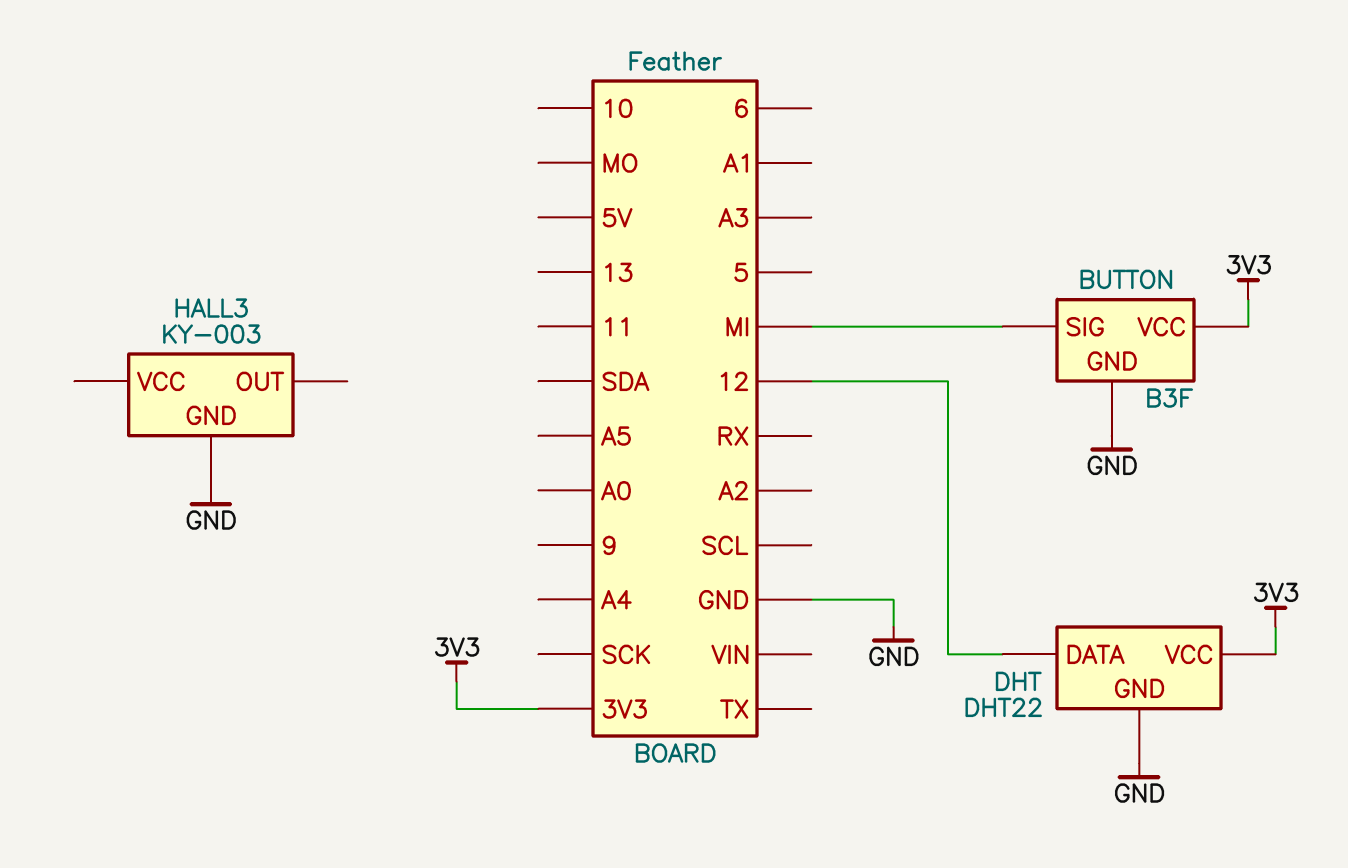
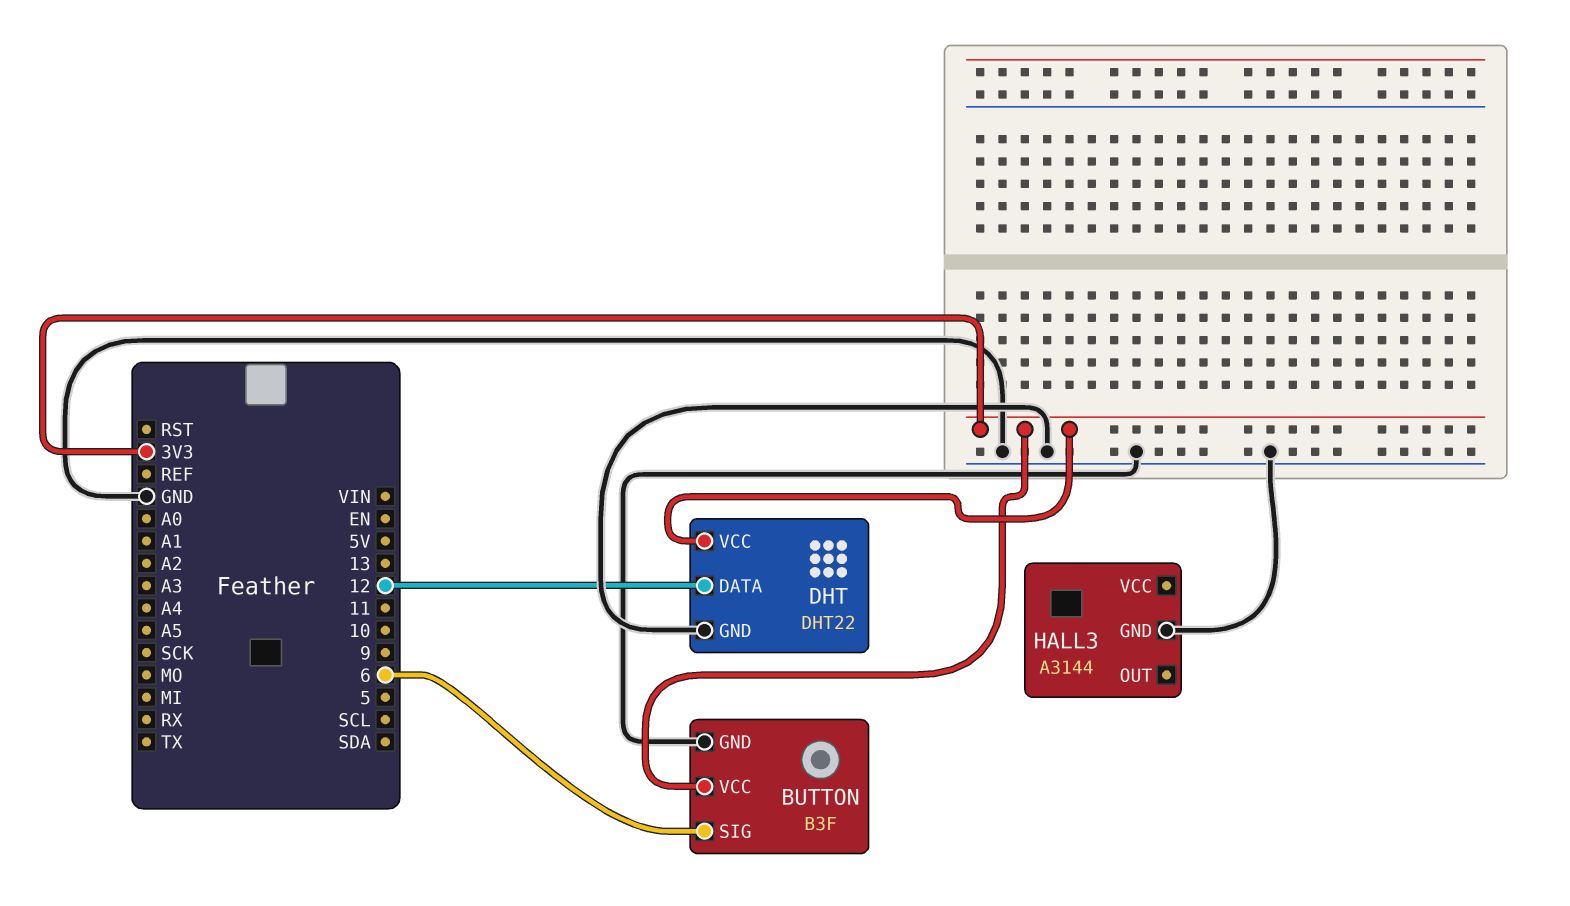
BUTTON pin SIG: MI -> 6
HALL3: KY-003 -> A3144

